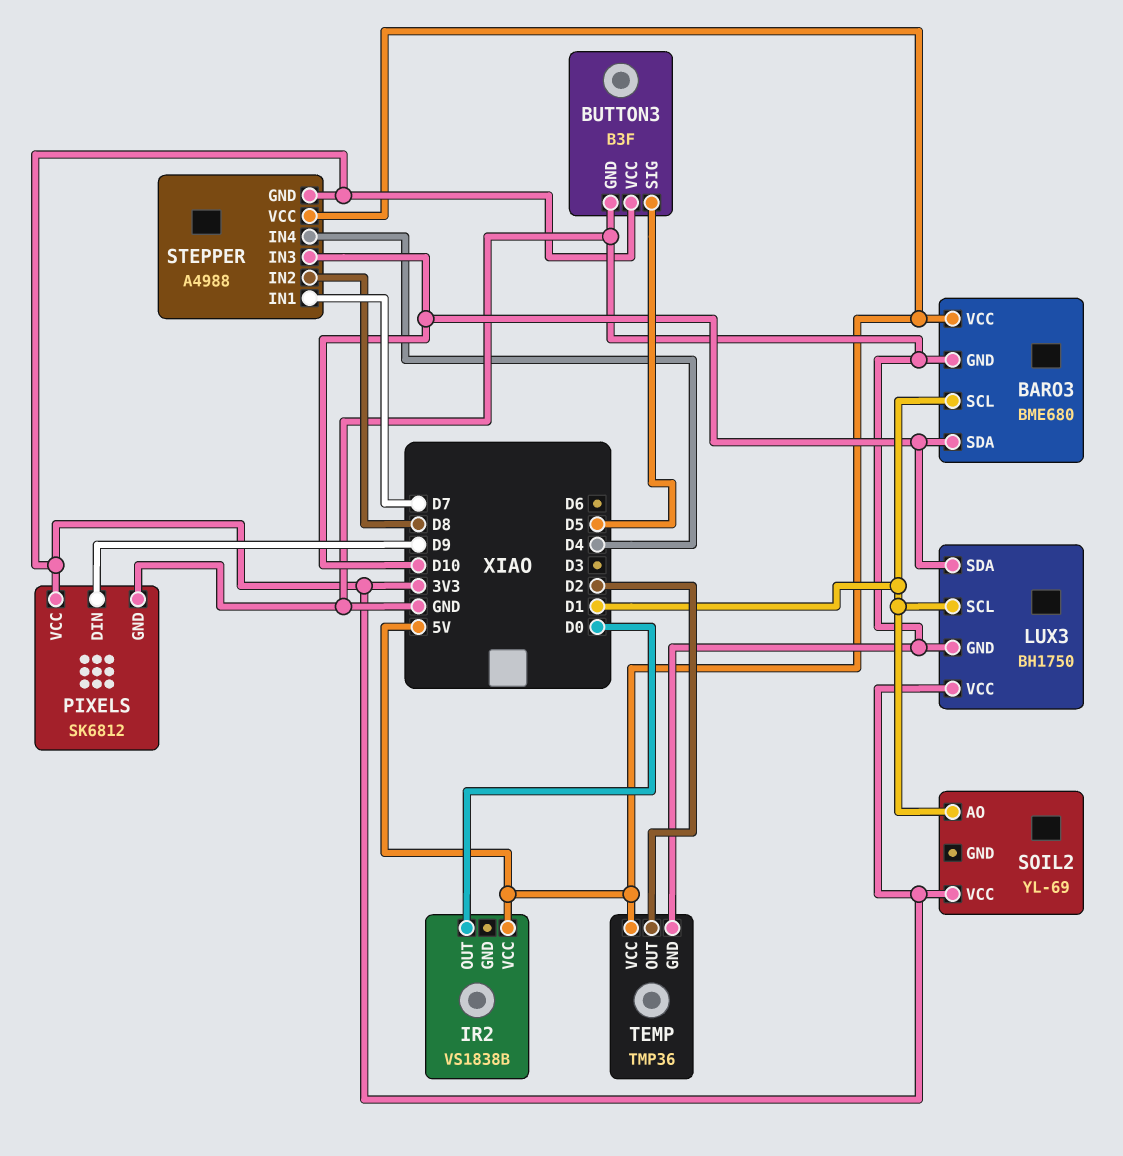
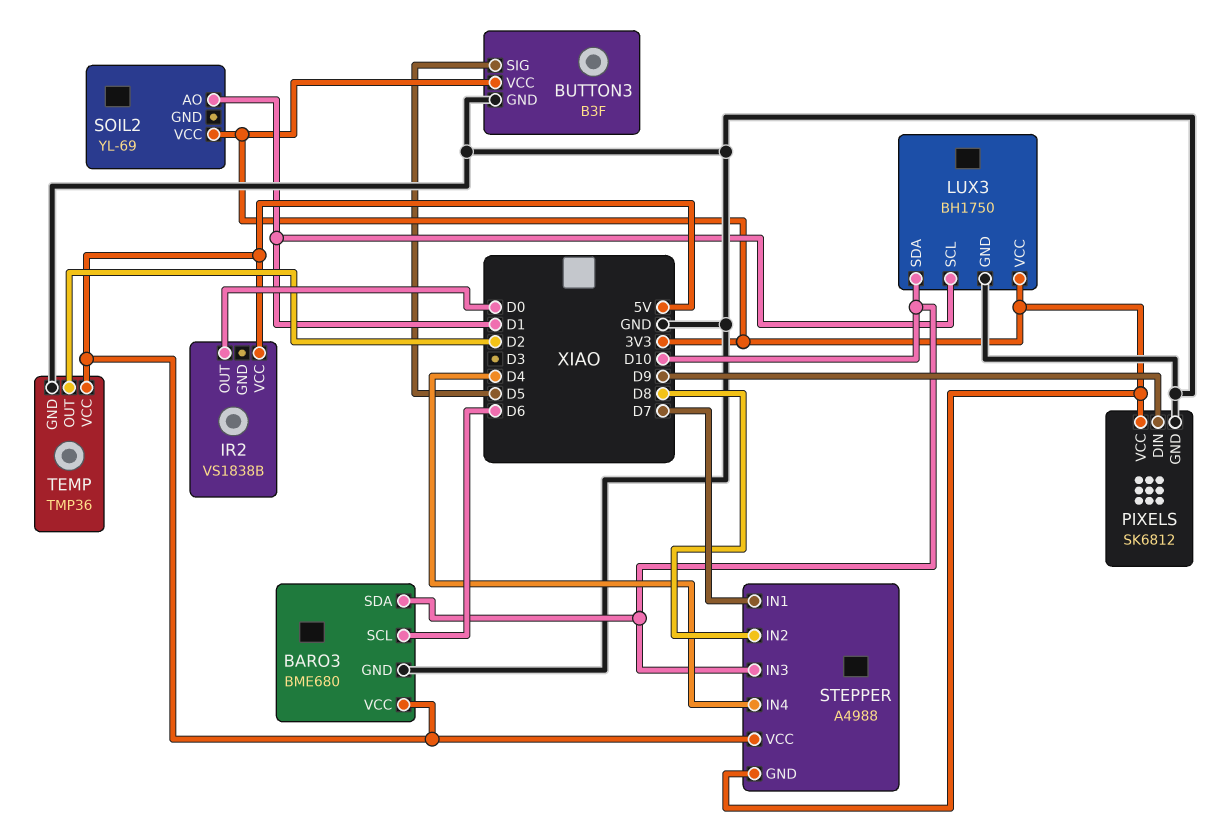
BARO3 pin SCL: D1 -> D6

